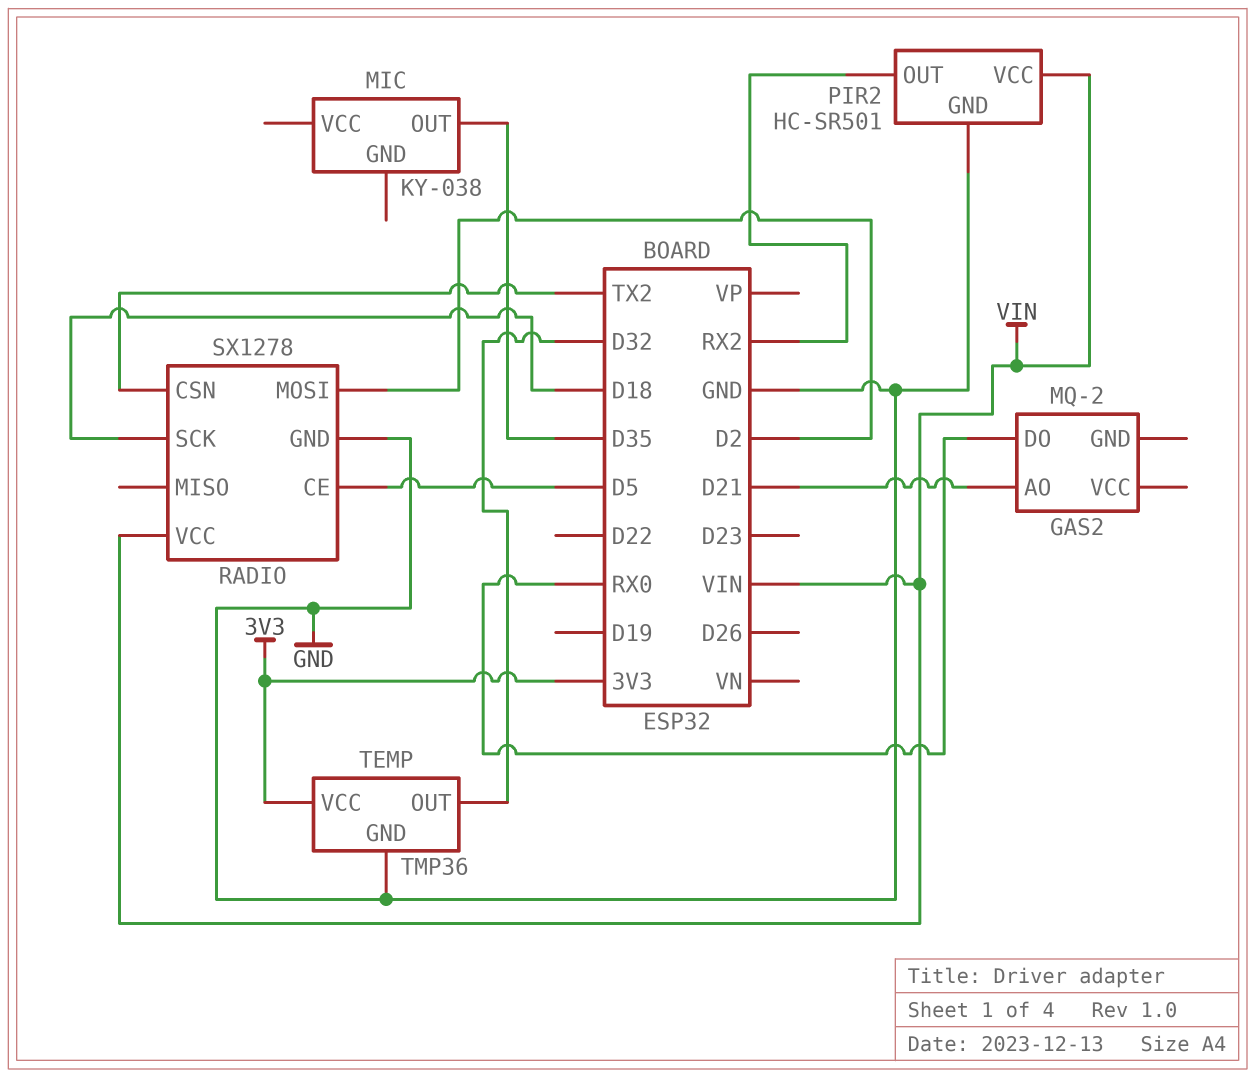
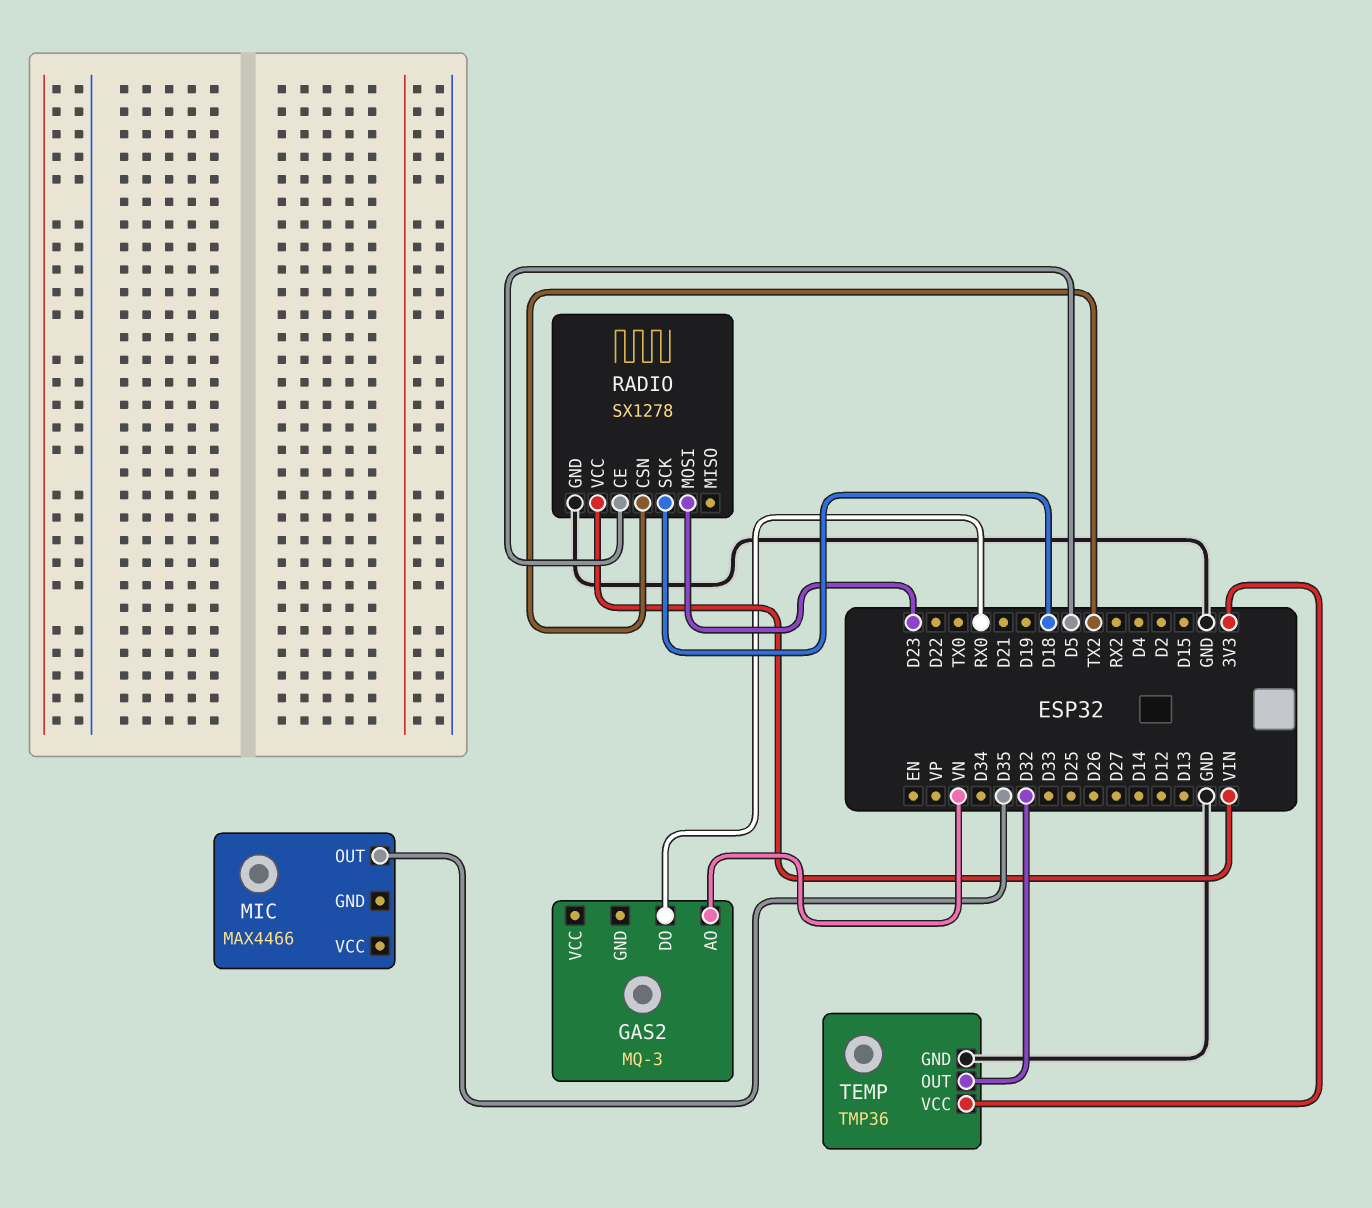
GAS2: MQ-2 -> MQ-3
GAS2 pin AO: D21 -> VN
MIC: KY-038 -> MAX4466
PIR2: HC-SR501 -> none
PIR2 pin GND: GND -> none
PIR2 pin OUT: RX2 -> none
PIR2 pin VCC: VIN -> none
RADIO pin MOSI: D2 -> D23

